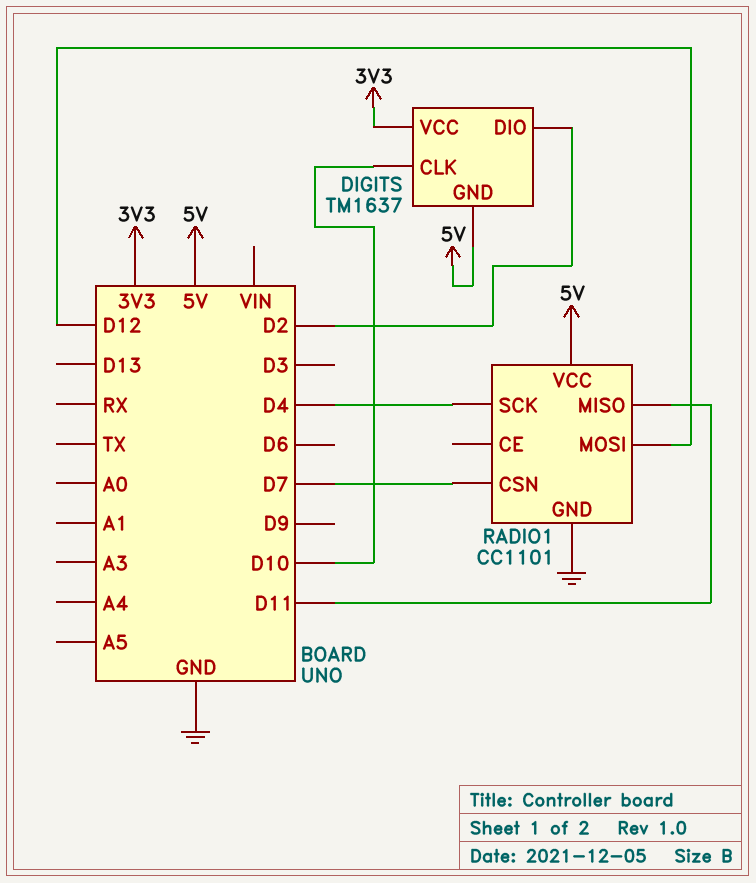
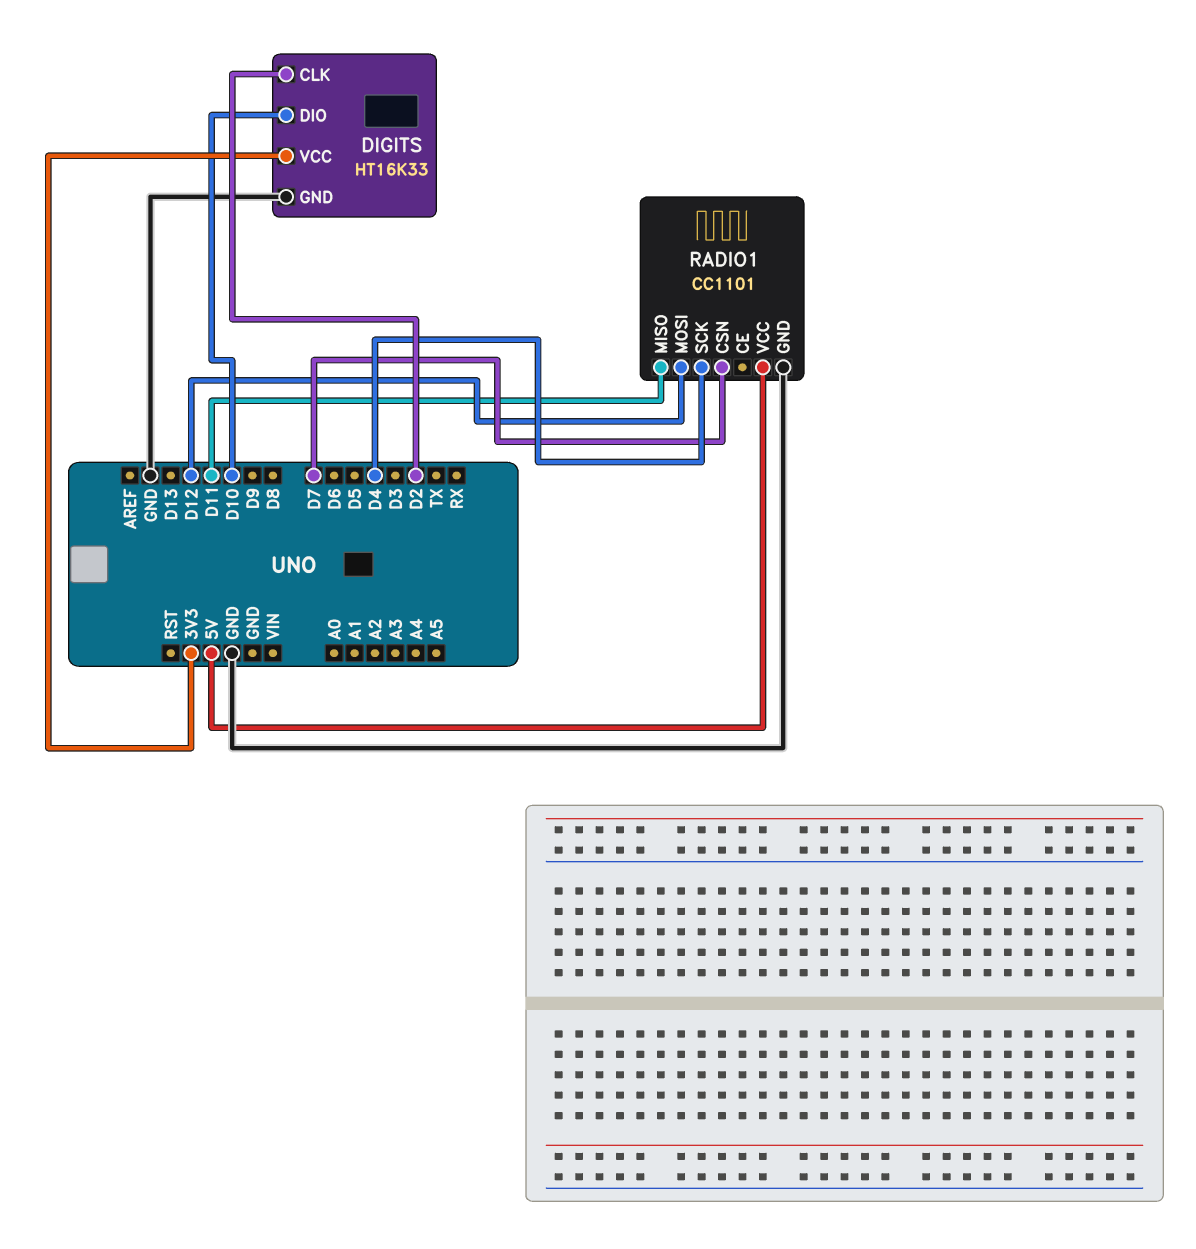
DIGITS: TM1637 -> HT16K33
DIGITS pin CLK: D10 -> D2
DIGITS pin DIO: D2 -> D10
DIGITS pin GND: 5V -> GND

